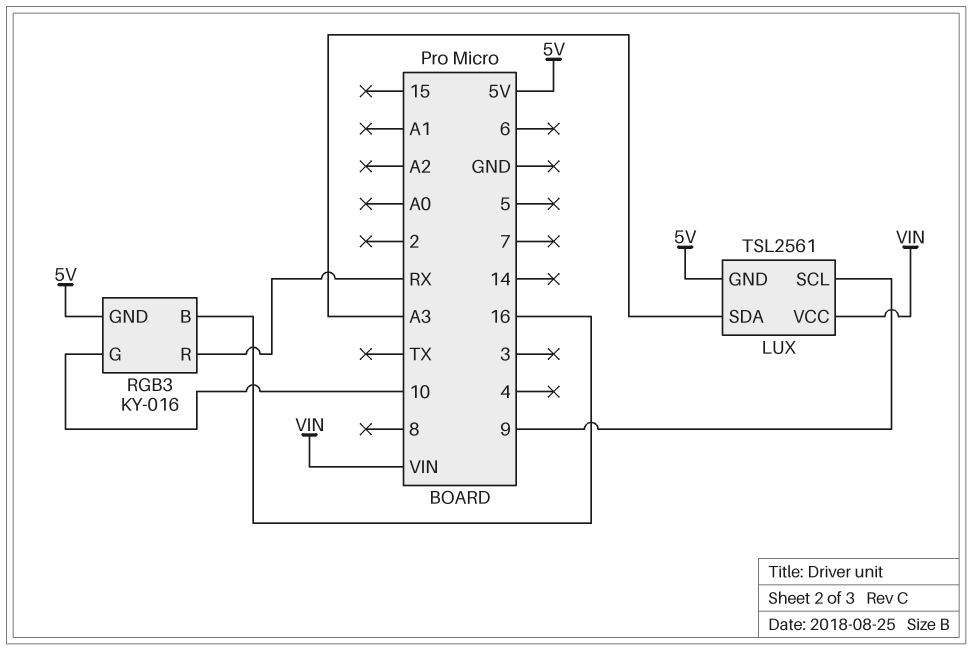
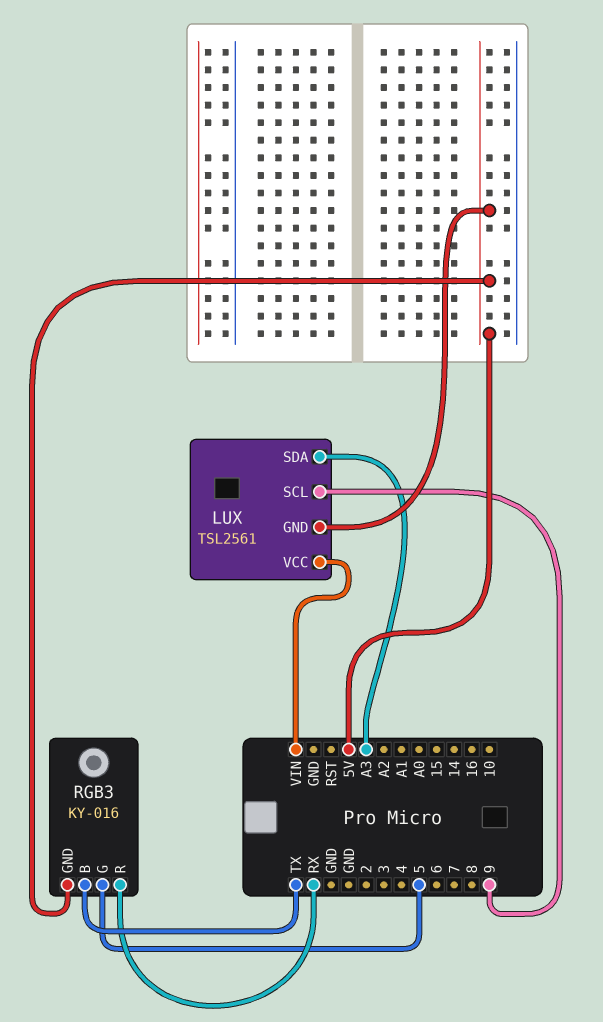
RGB3 pin B: 16 -> TX
RGB3 pin G: 10 -> 5

